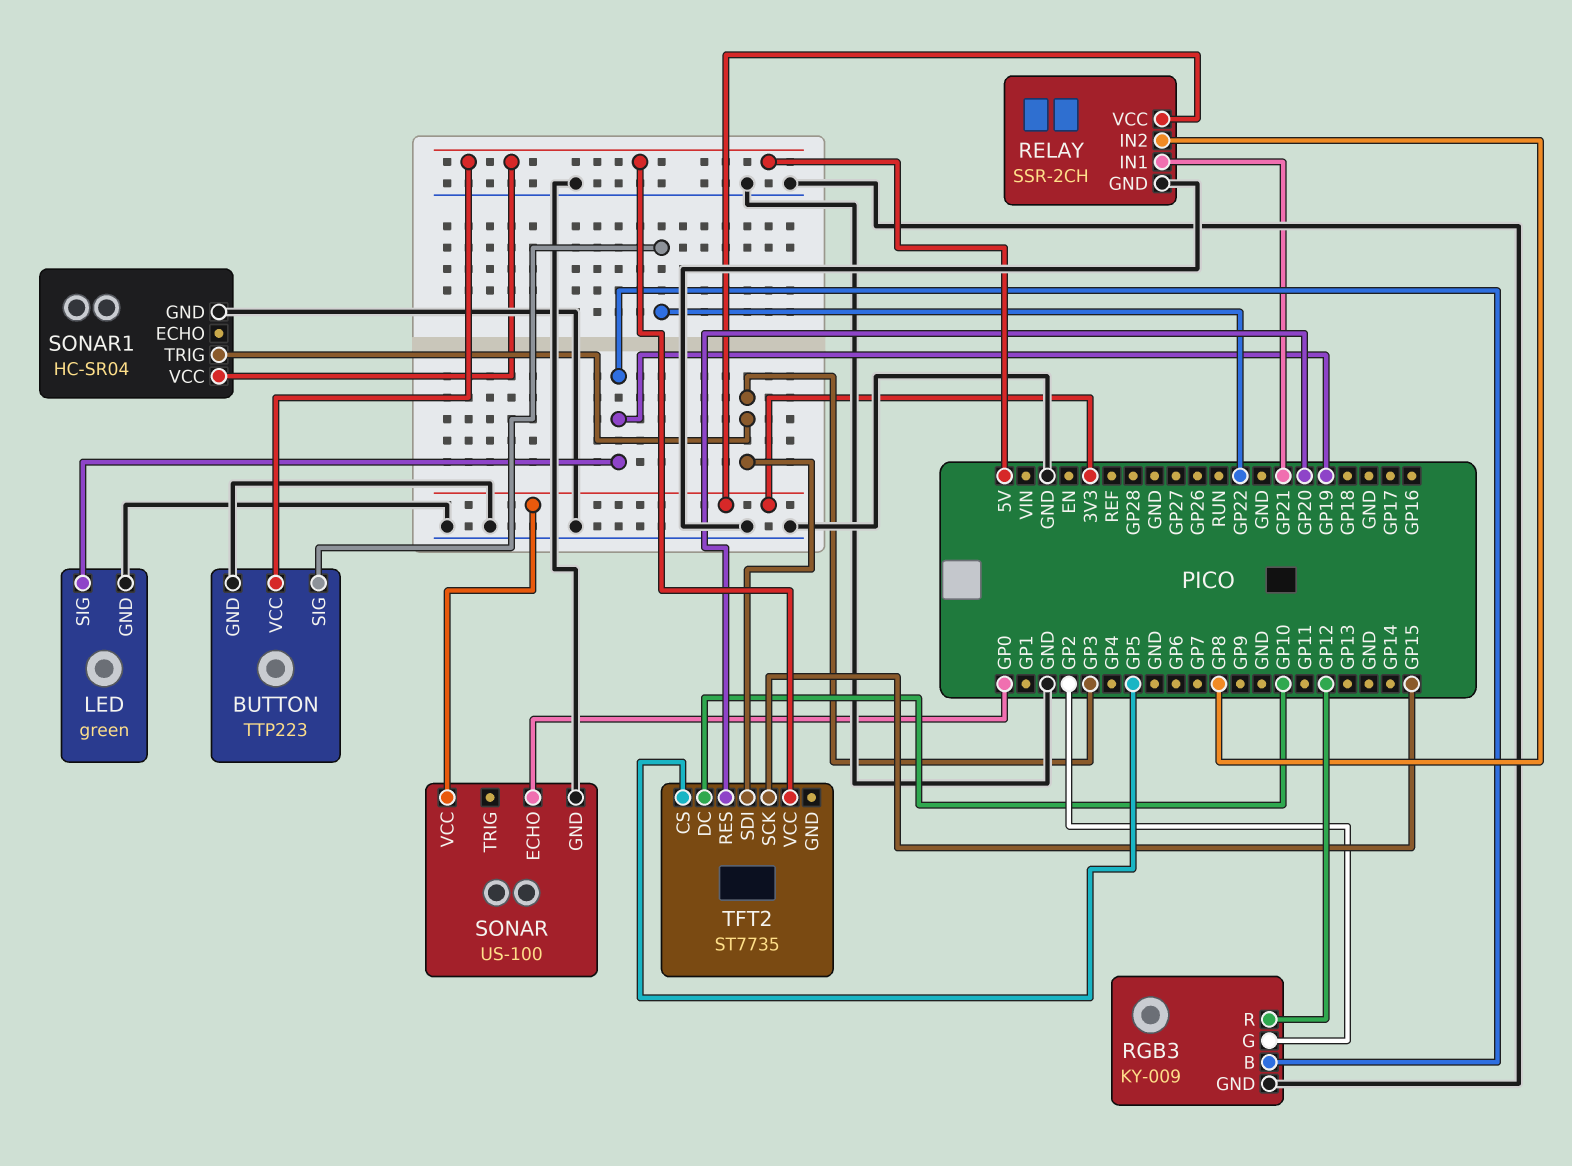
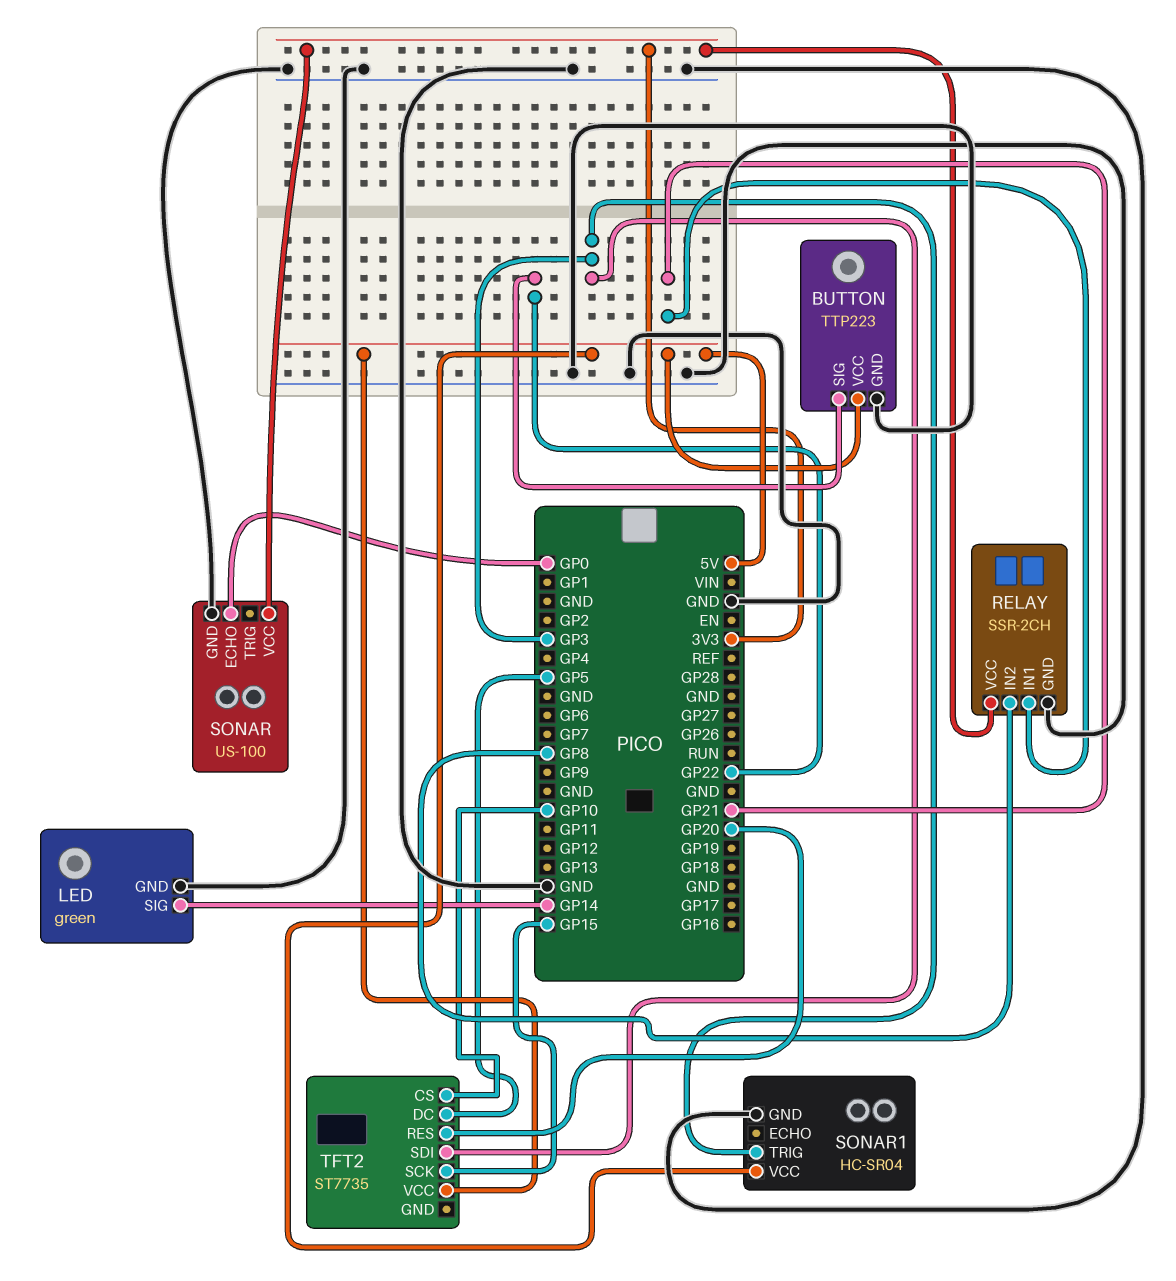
LED pin SIG: GP19 -> GP14
RGB3: KY-009 -> none
RGB3 pin B: GP19 -> none
RGB3 pin G: GP2 -> none
RGB3 pin GND: GND -> none
RGB3 pin R: GP12 -> none
TFT2 pin CS: GP5 -> GP10
TFT2 pin DC: GP10 -> GP5

